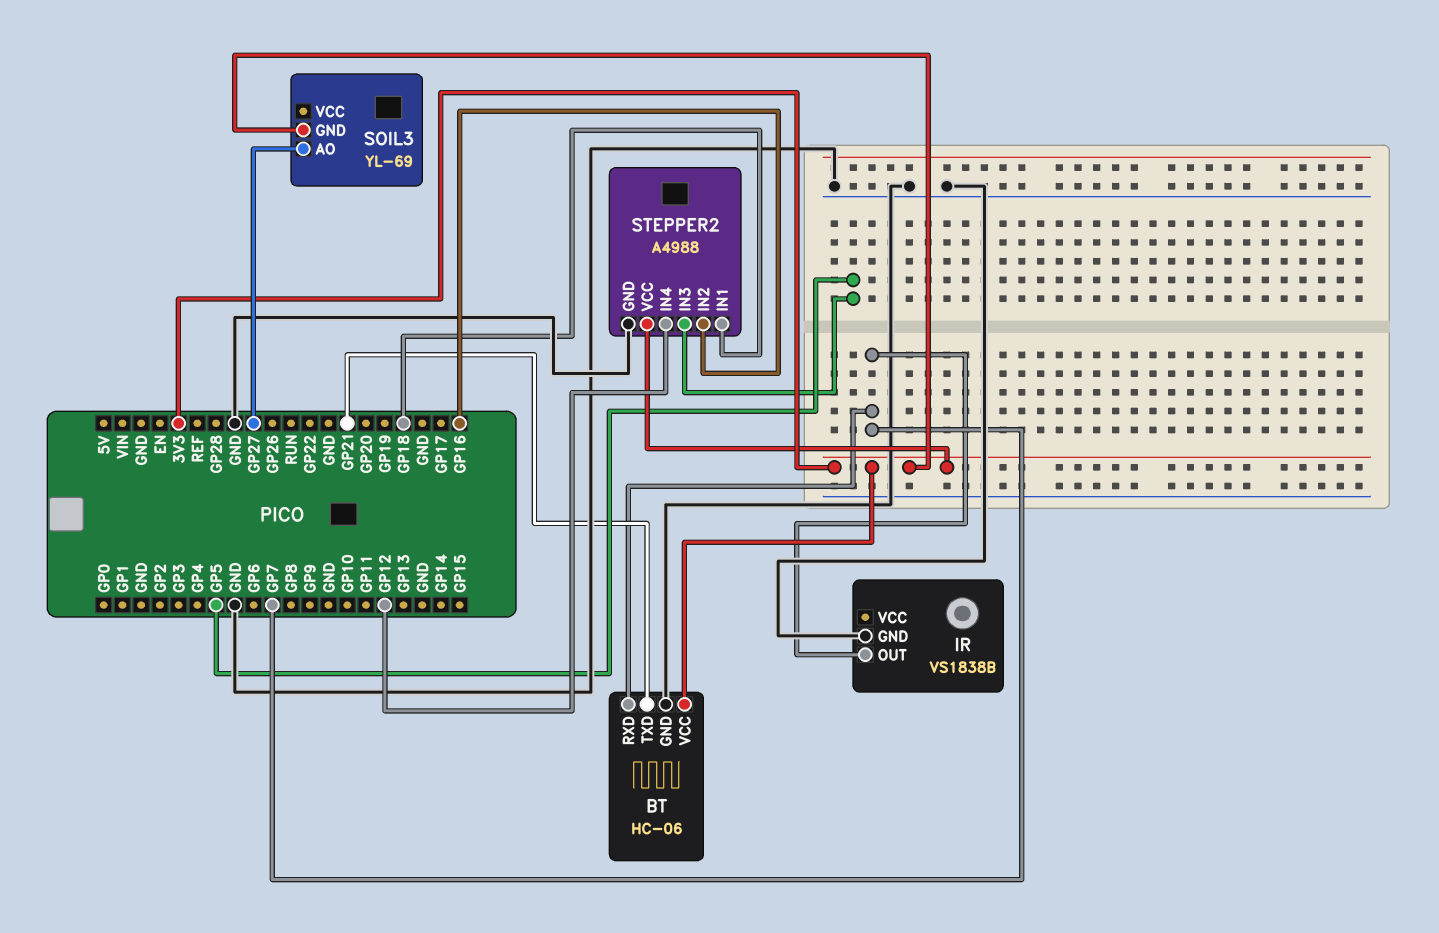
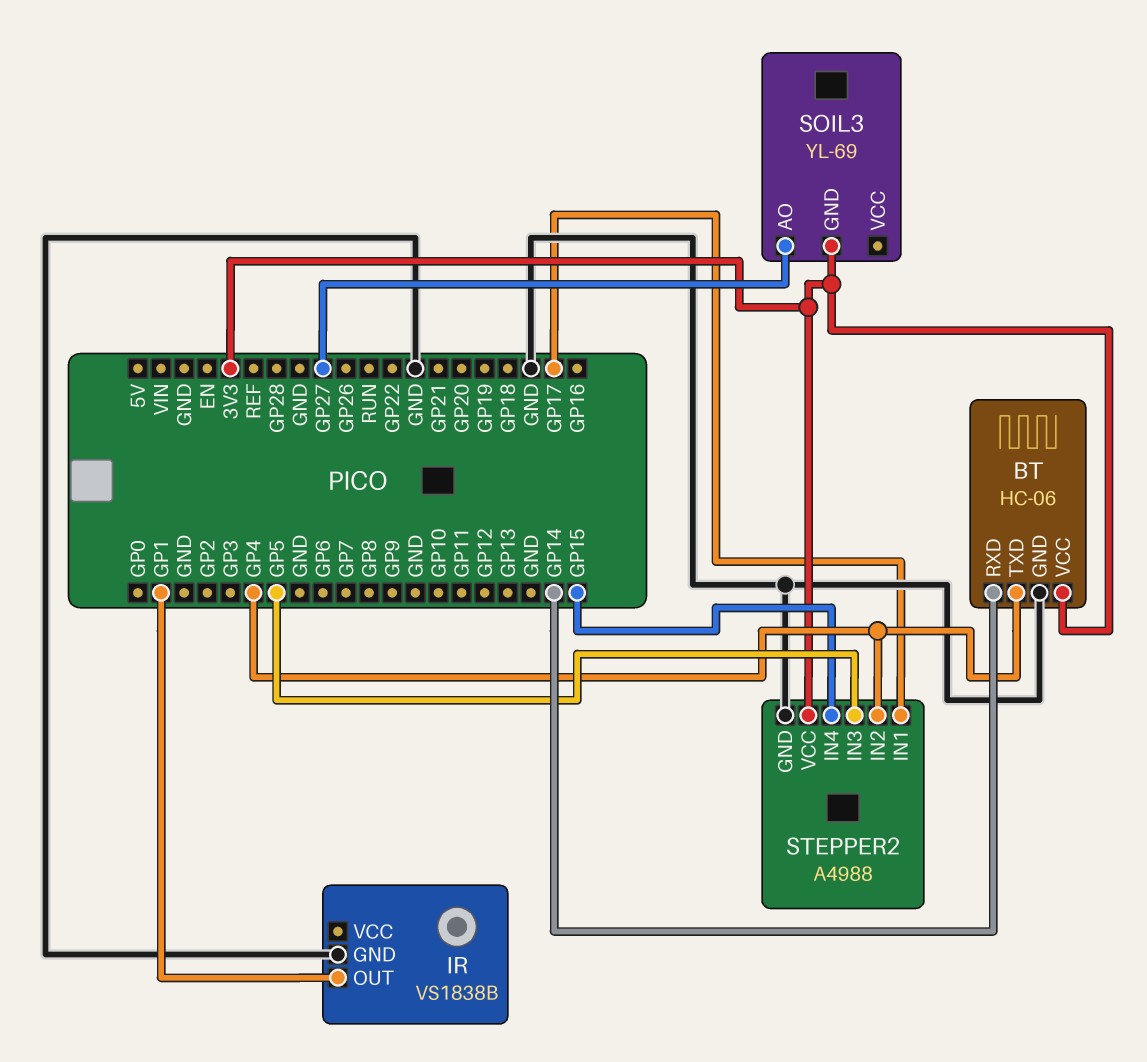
BT pin RXD: GP7 -> GP14
BT pin TXD: GP21 -> GP4
IR pin OUT: GP7 -> GP1
STEPPER2 pin IN1: GP18 -> GP17
STEPPER2 pin IN2: GP16 -> GP4
STEPPER2 pin IN4: GP12 -> GP15

